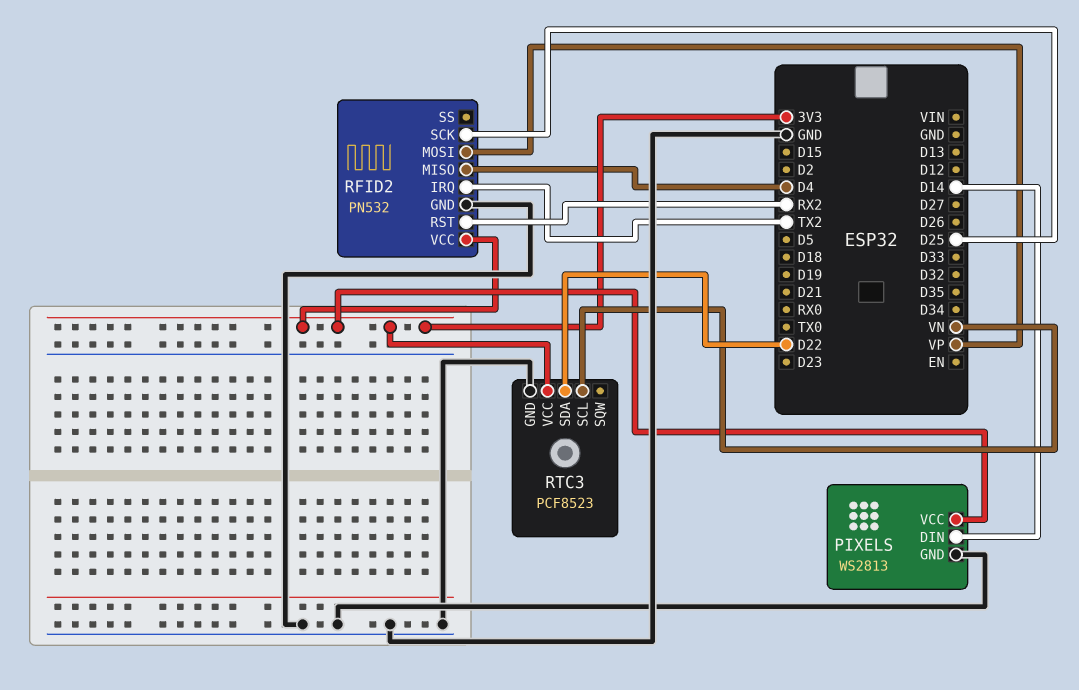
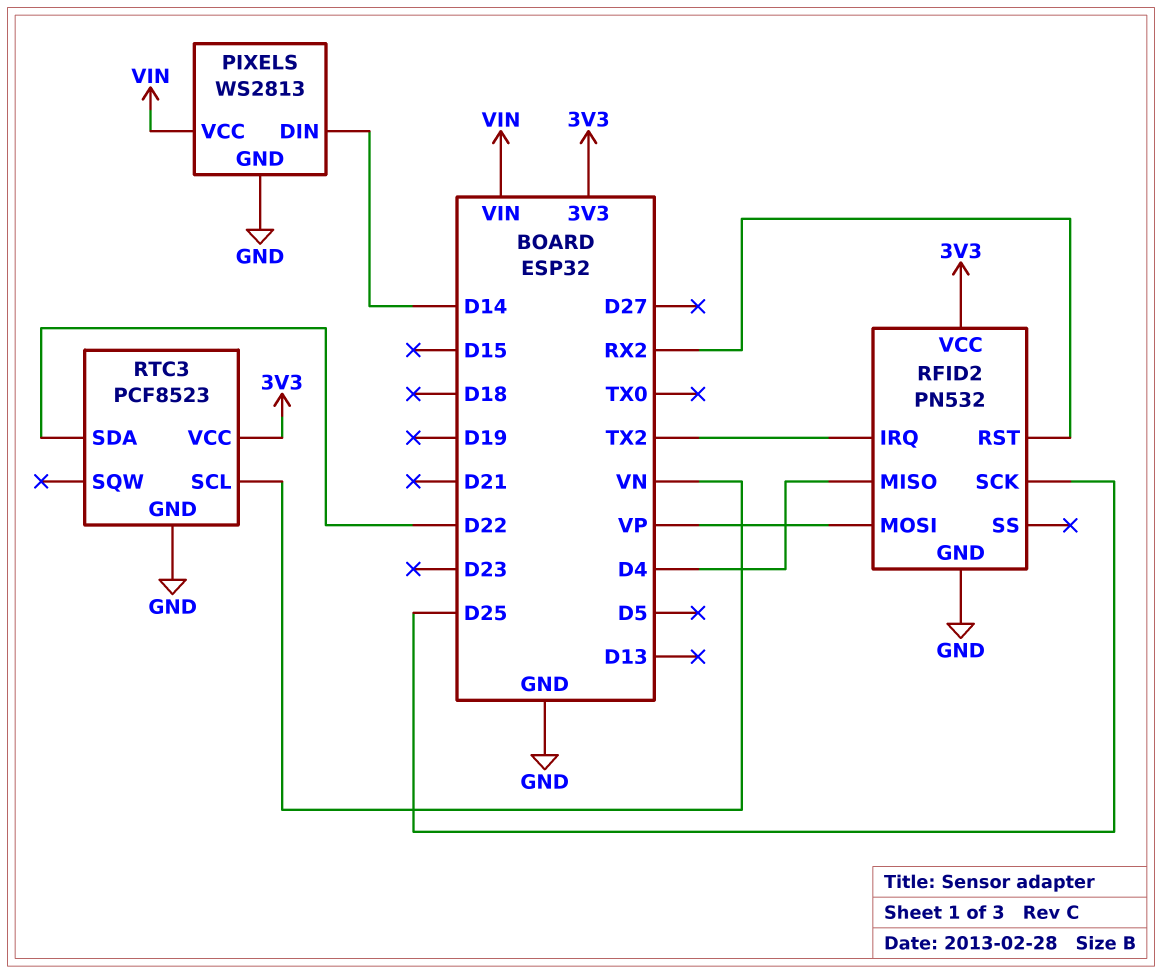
PIXELS pin VCC: 3V3 -> VIN

